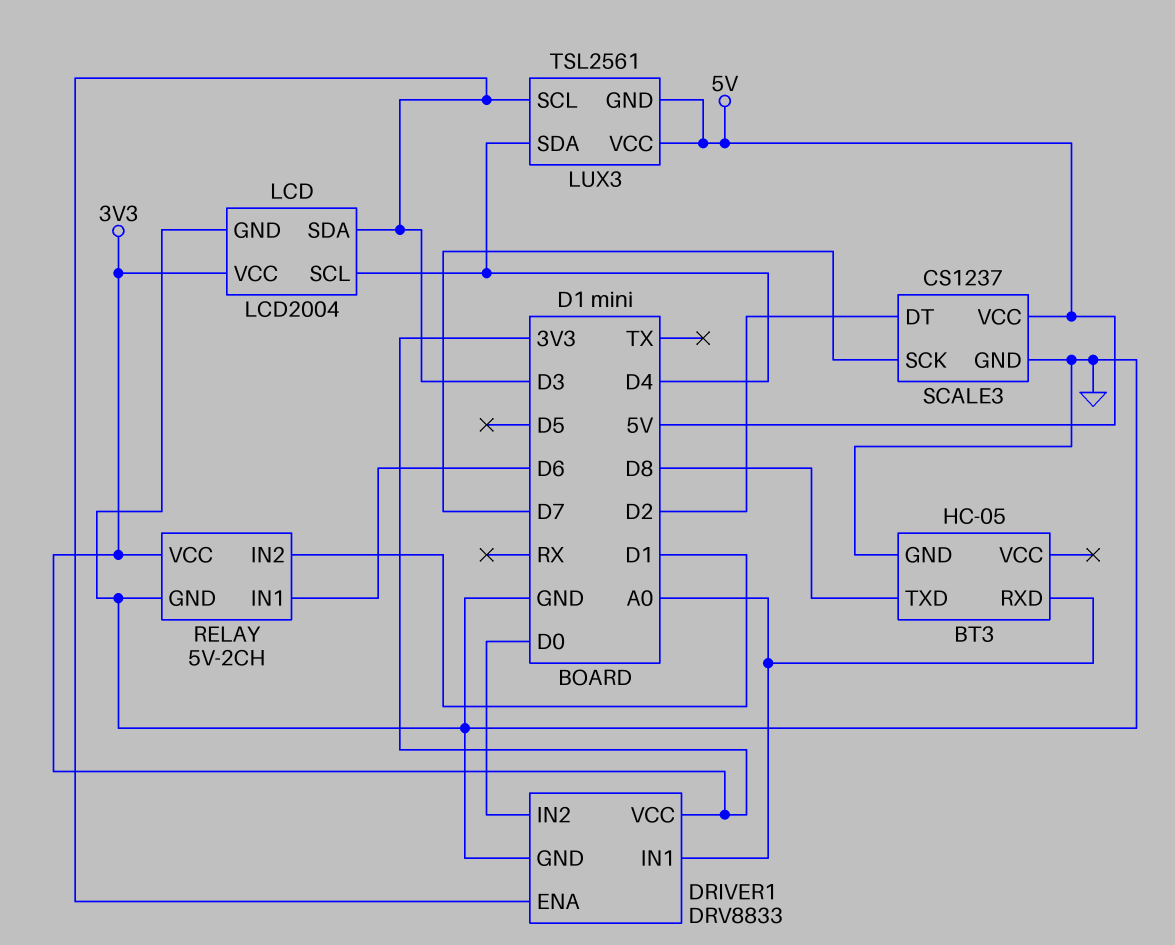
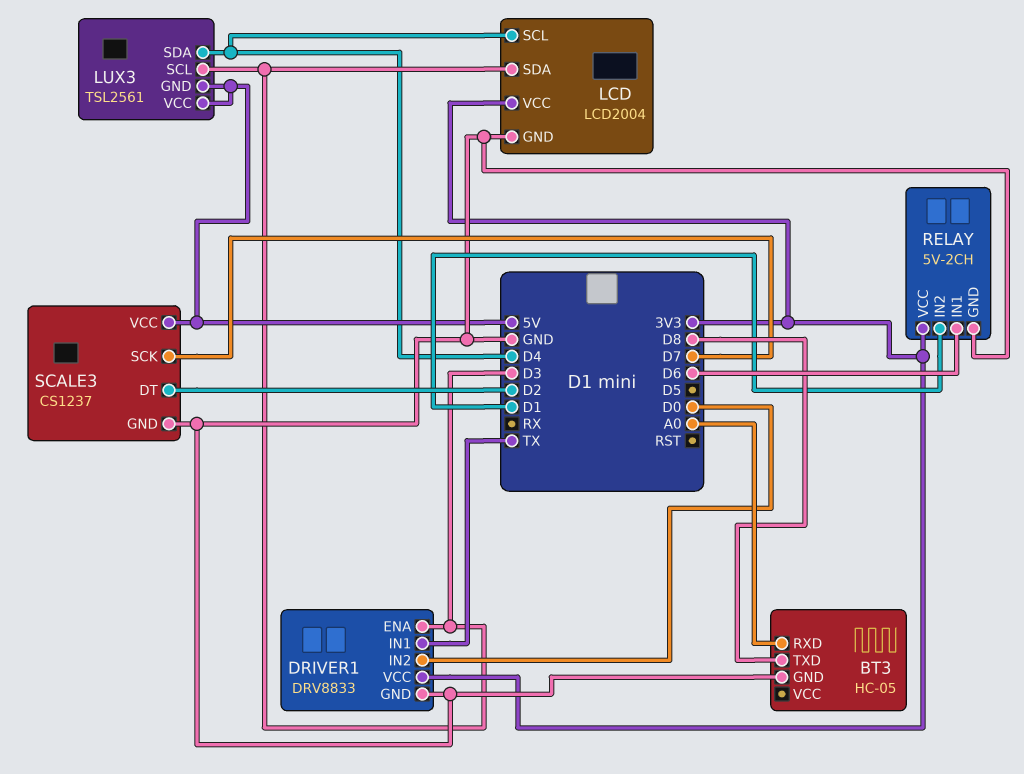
DRIVER1 pin IN1: A0 -> TX

